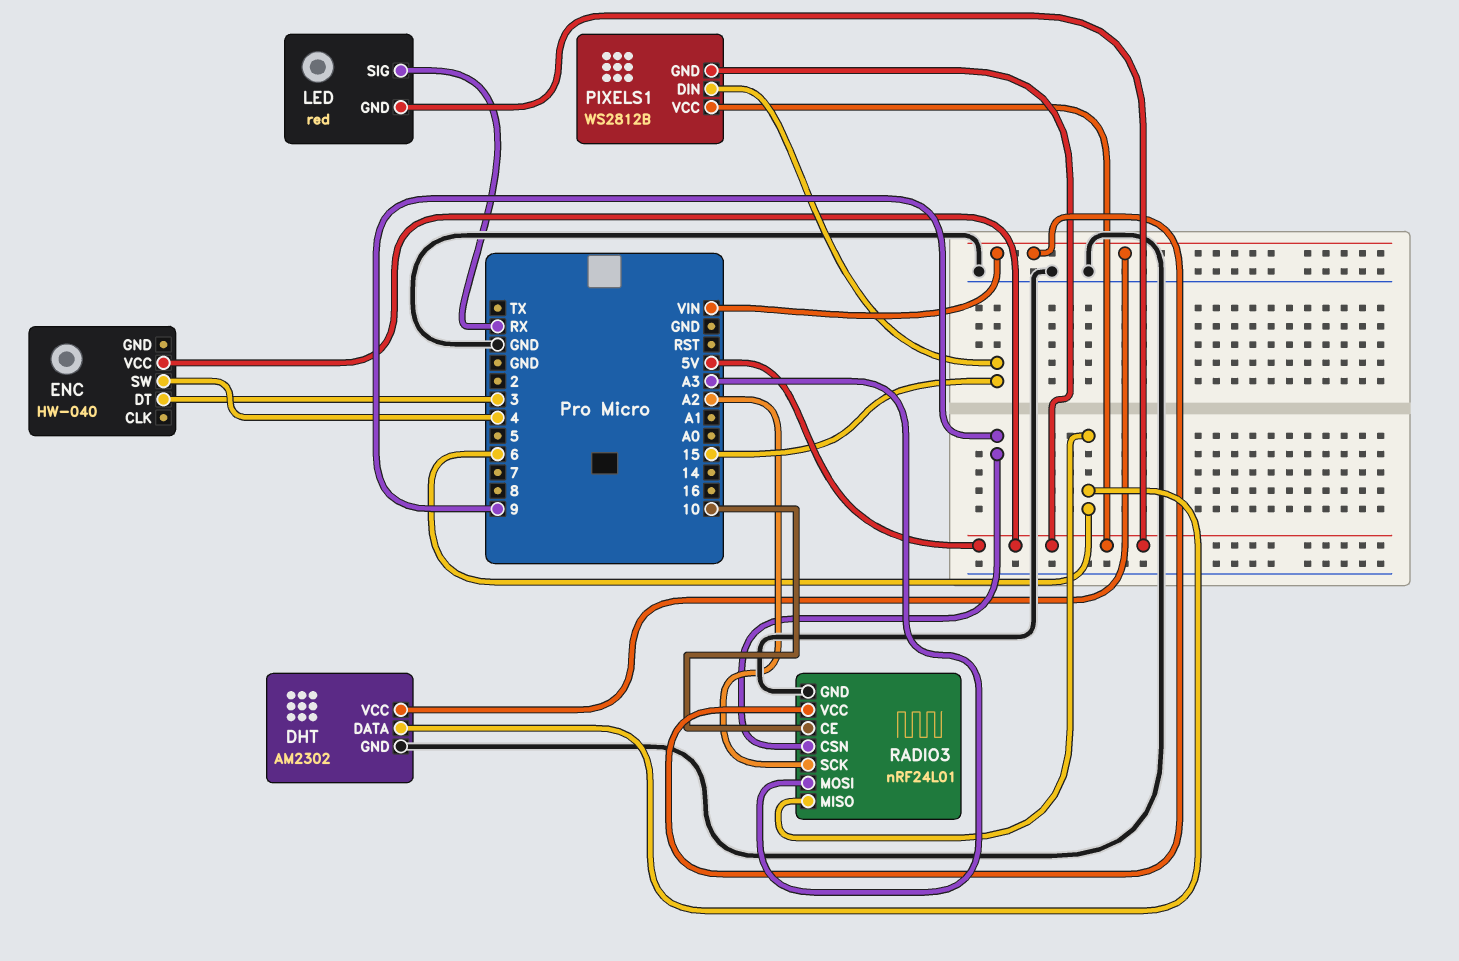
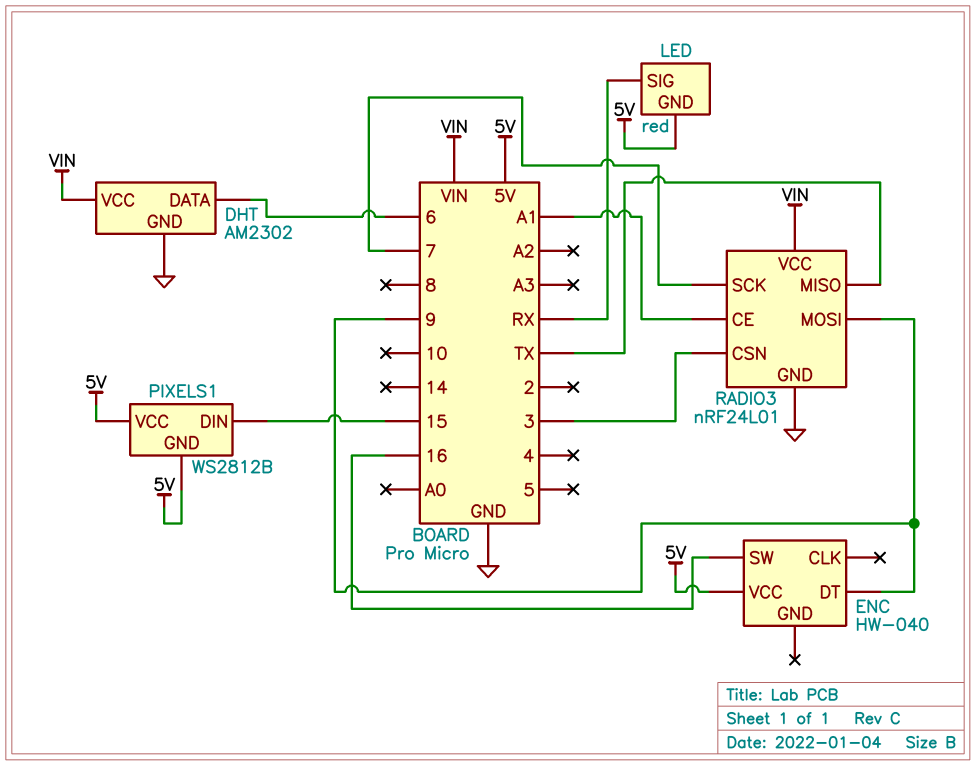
ENC pin DT: 3 -> 9
ENC pin SW: 4 -> 16
RADIO3 pin CE: 10 -> A1
RADIO3 pin CSN: 9 -> 3
RADIO3 pin MISO: 6 -> TX
RADIO3 pin MOSI: A3 -> 9
RADIO3 pin SCK: A2 -> 7

